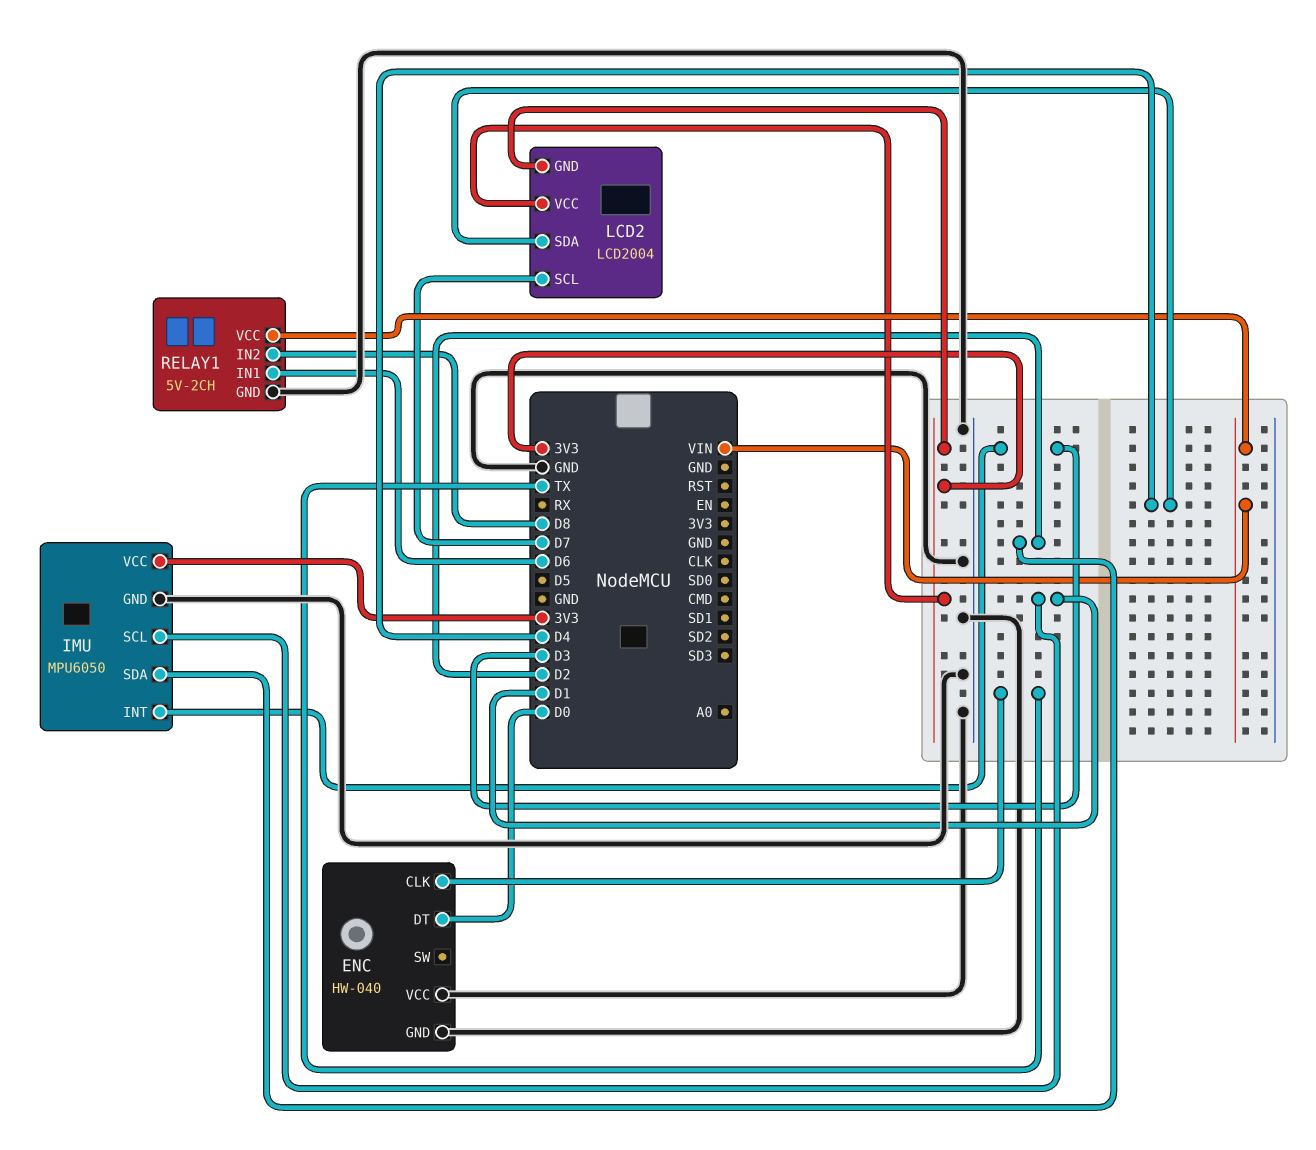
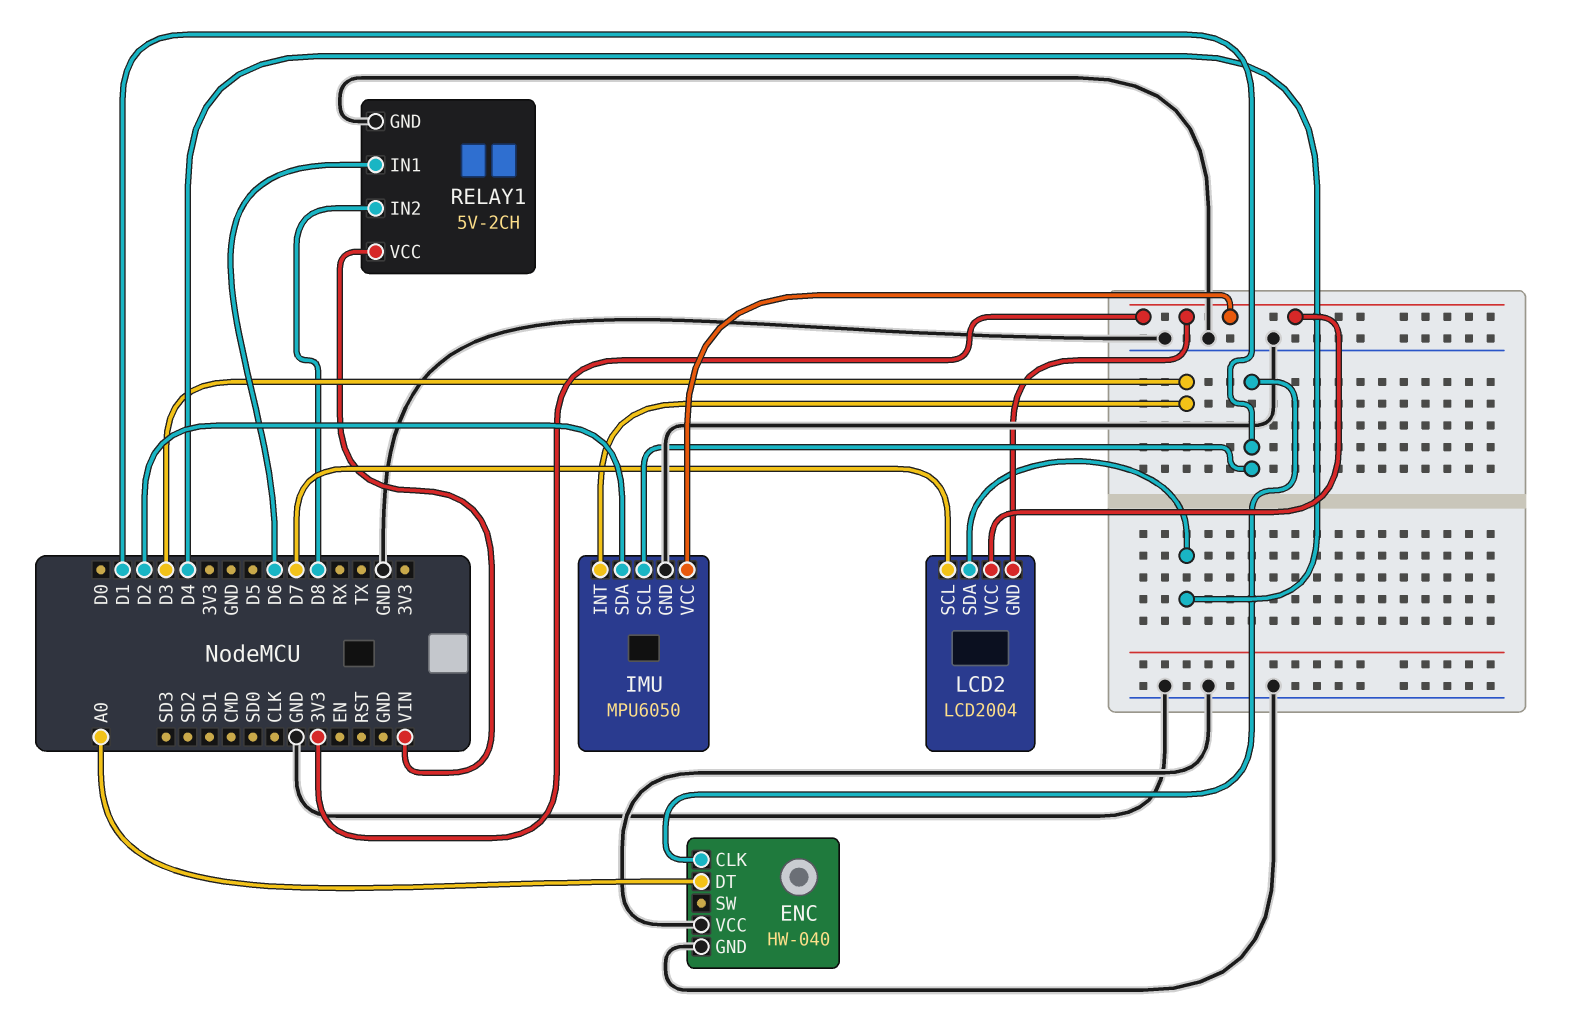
ENC pin CLK: TX -> D1
ENC pin DT: D0 -> A0

